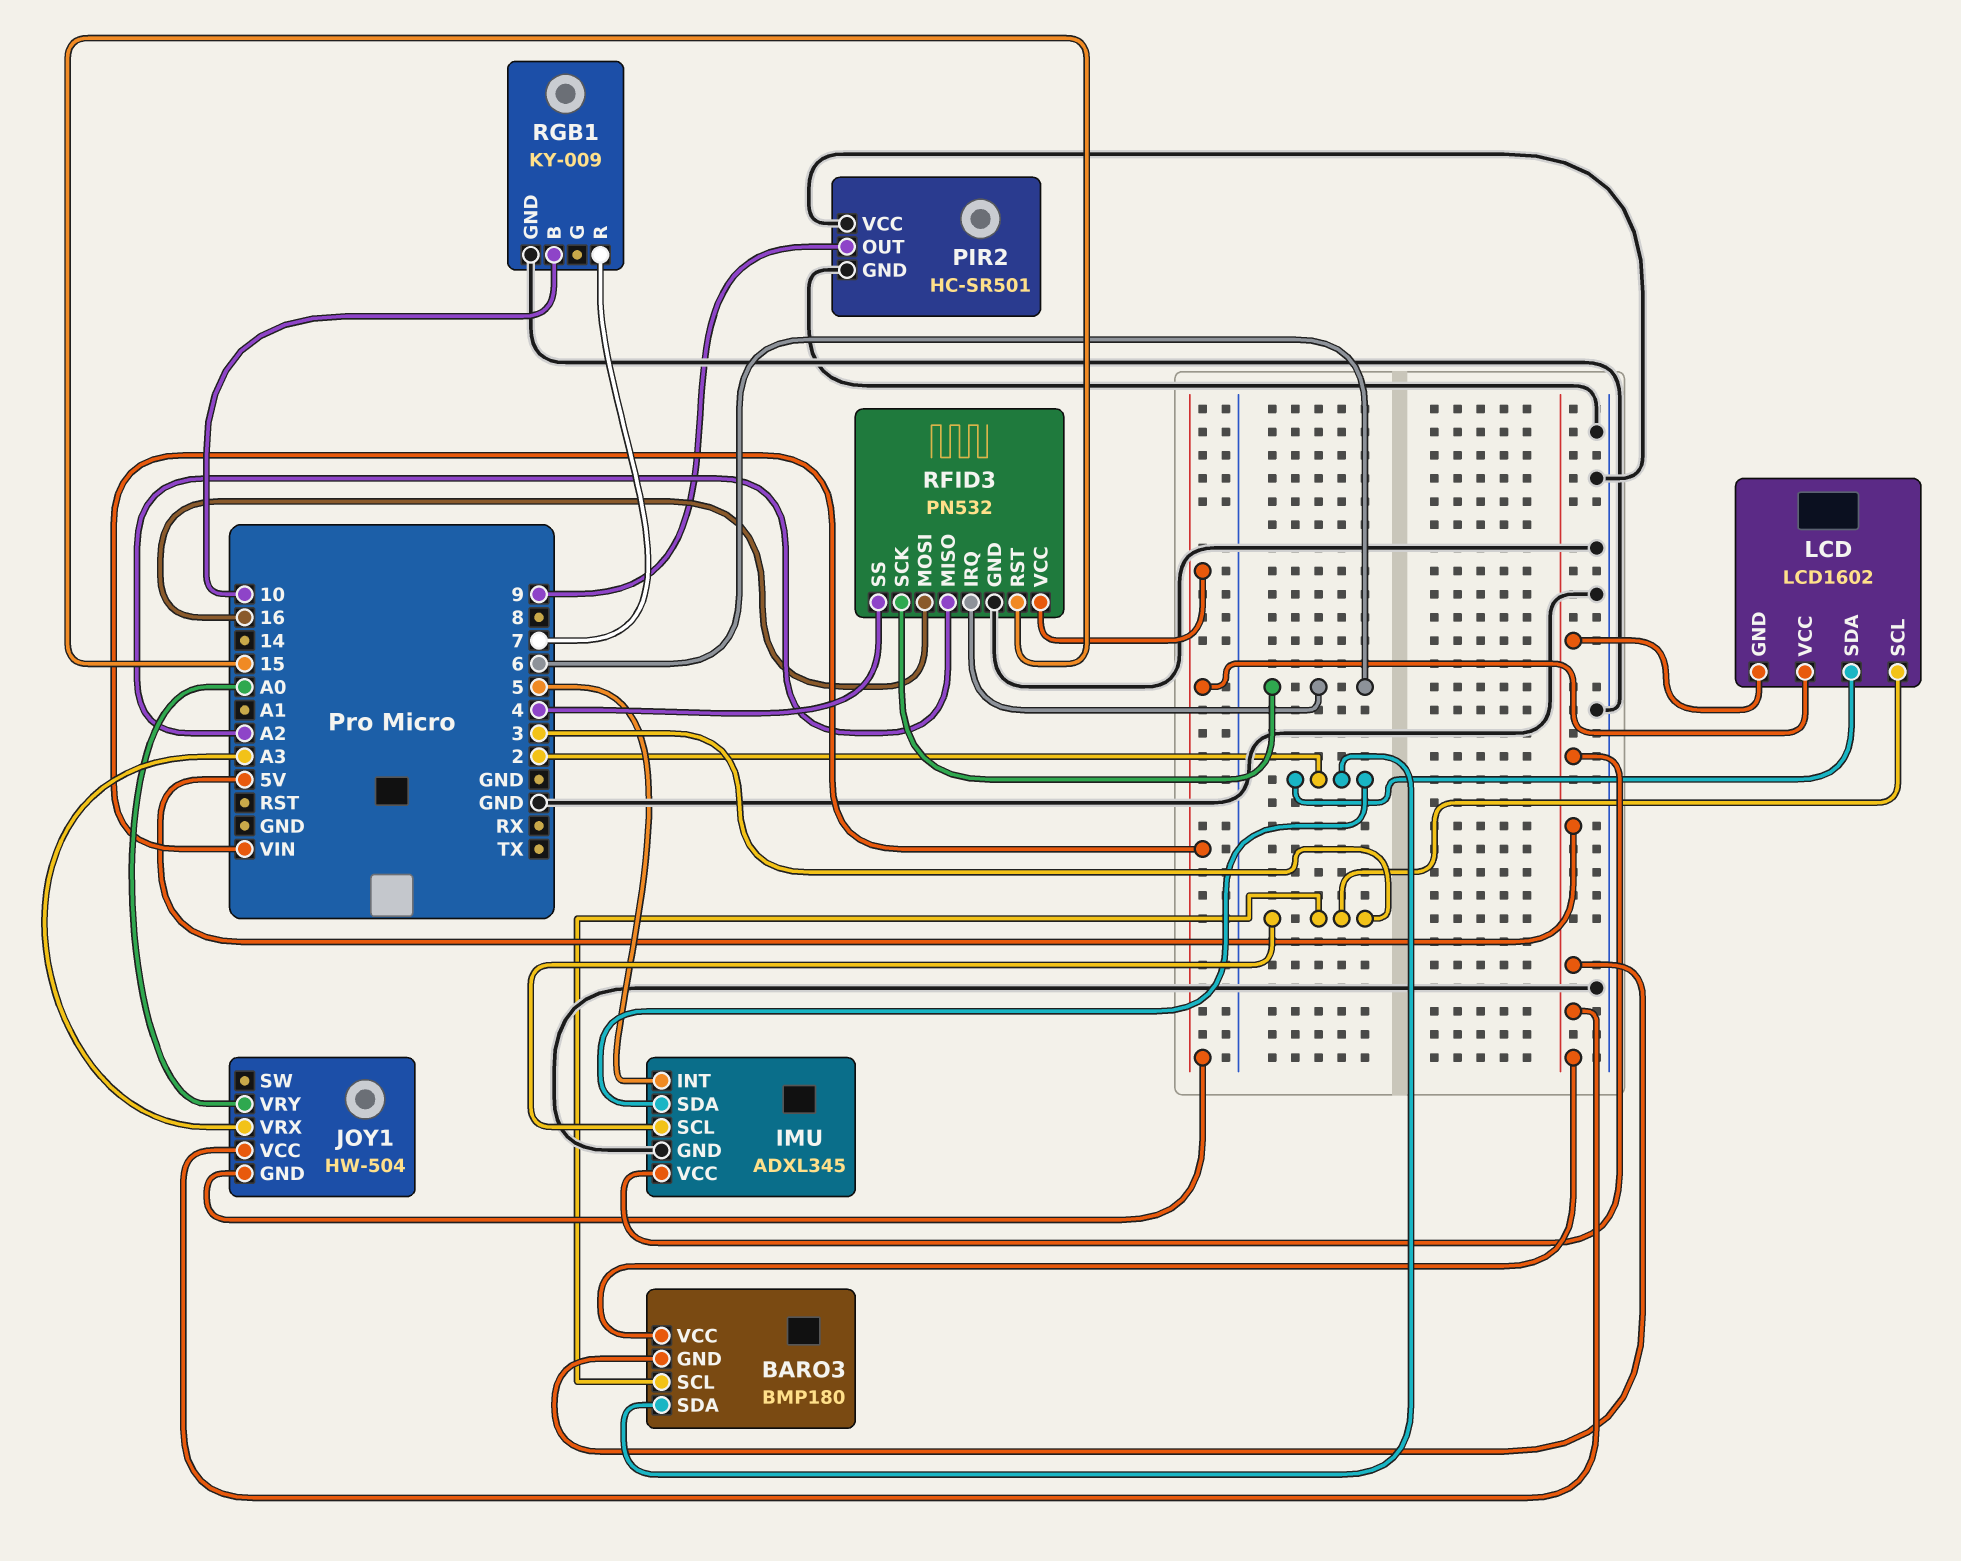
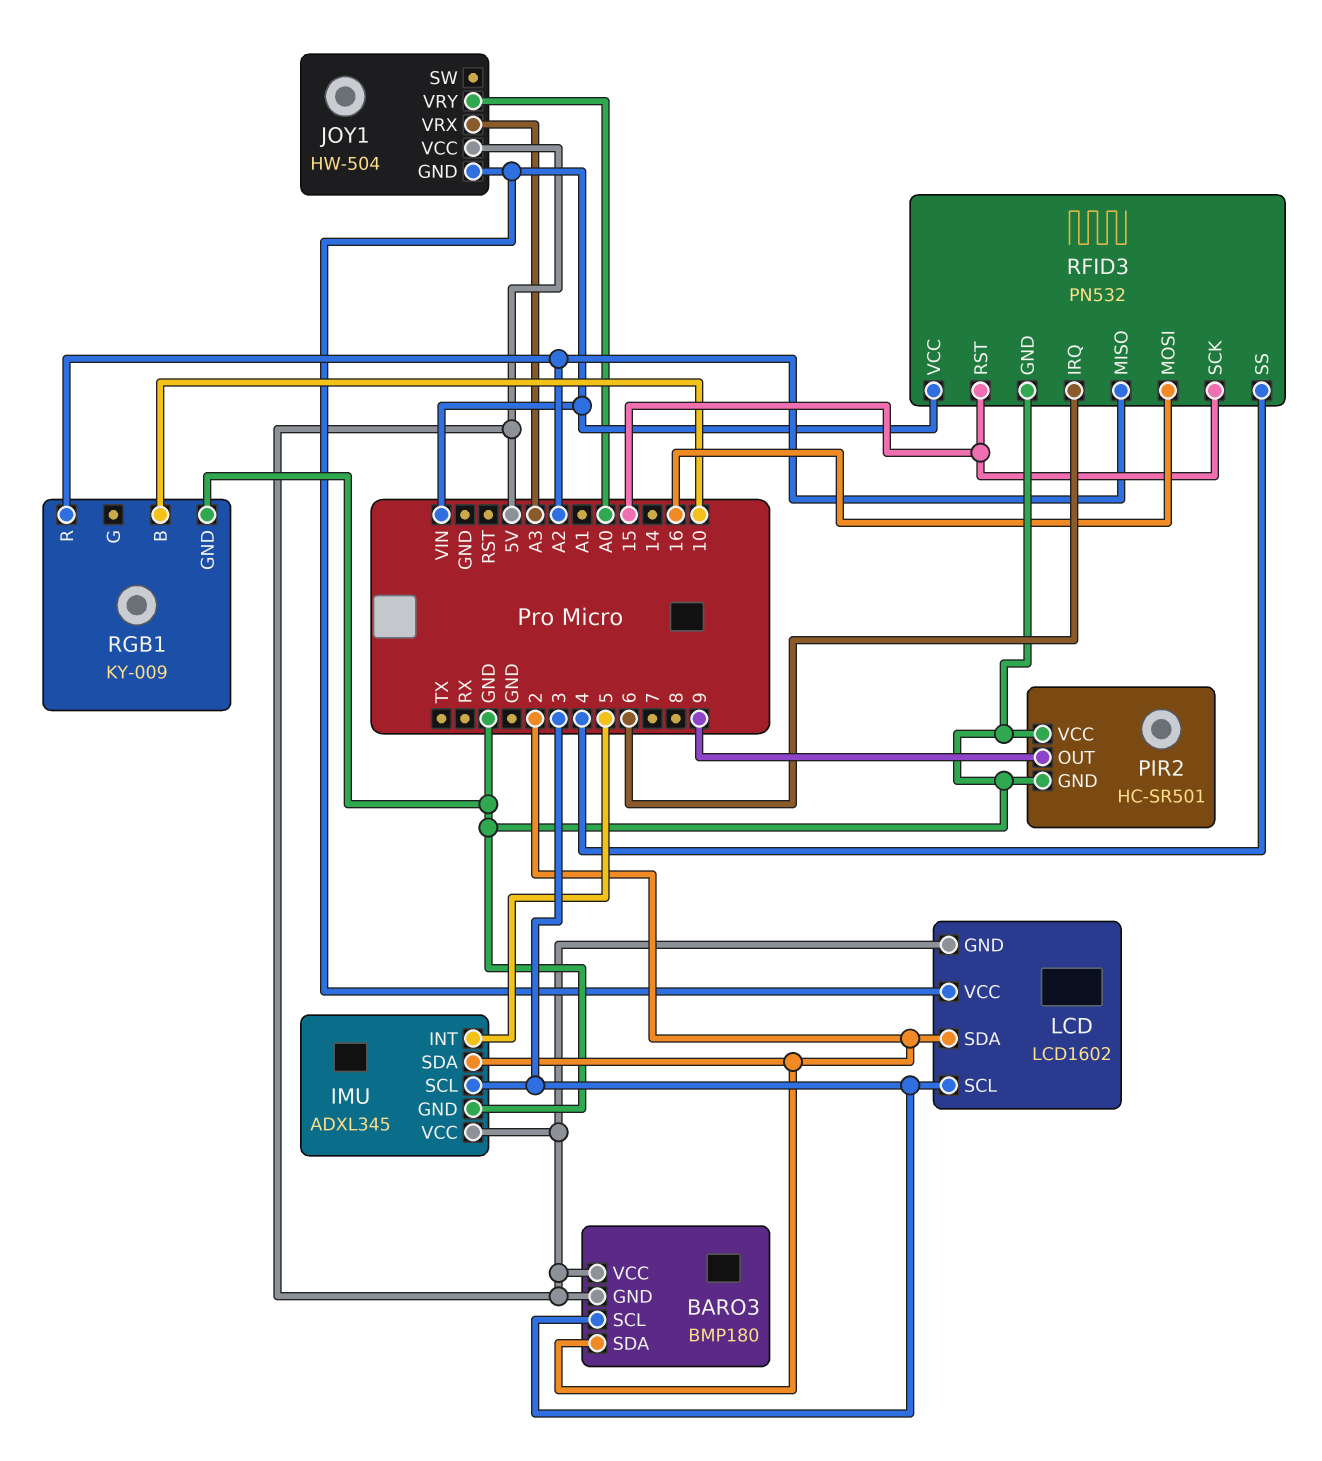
RFID3 pin SCK: 6 -> 15
RGB1 pin R: 7 -> A2

